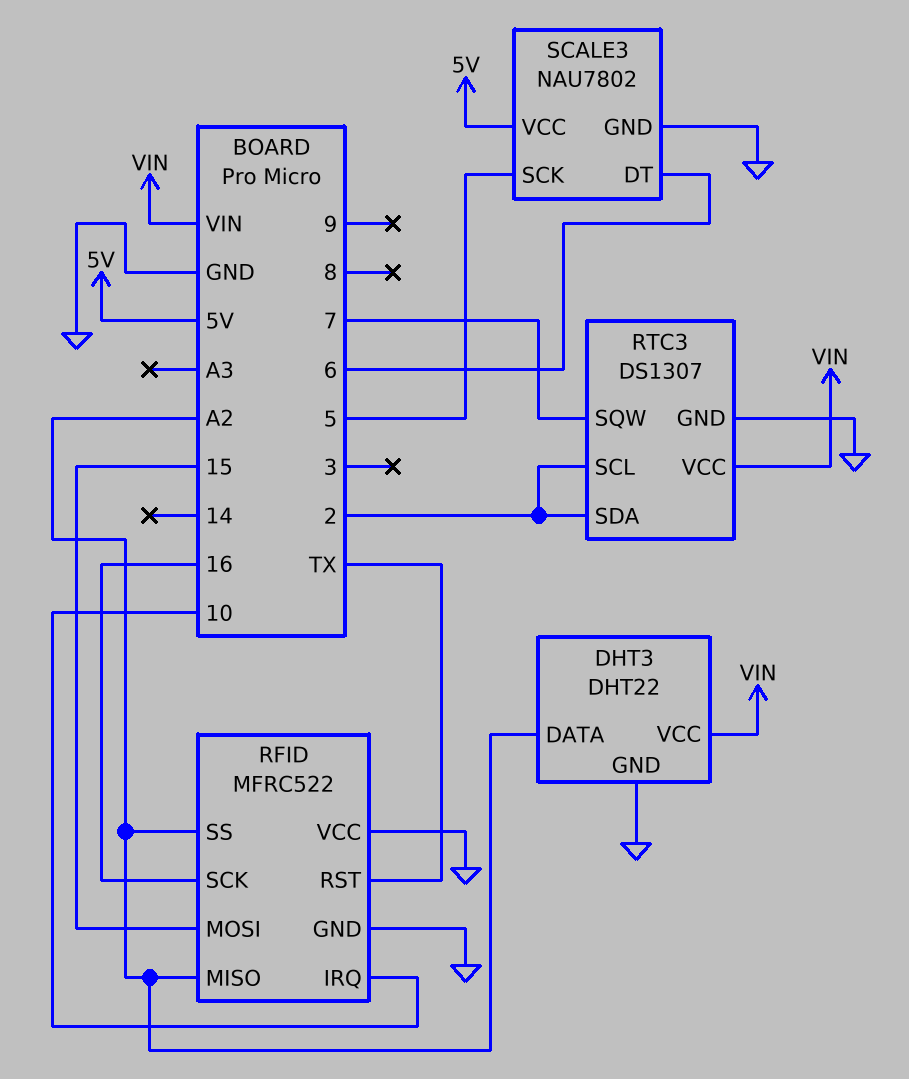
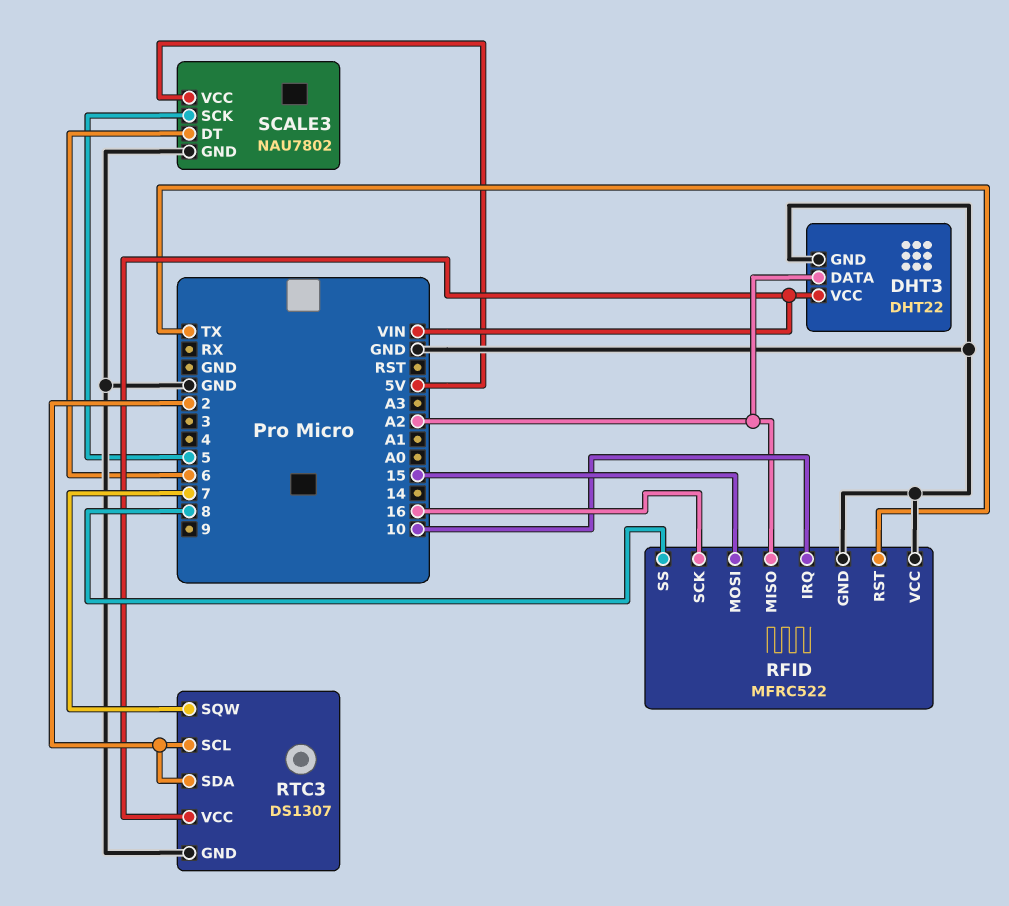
RFID pin SS: A2 -> 8

